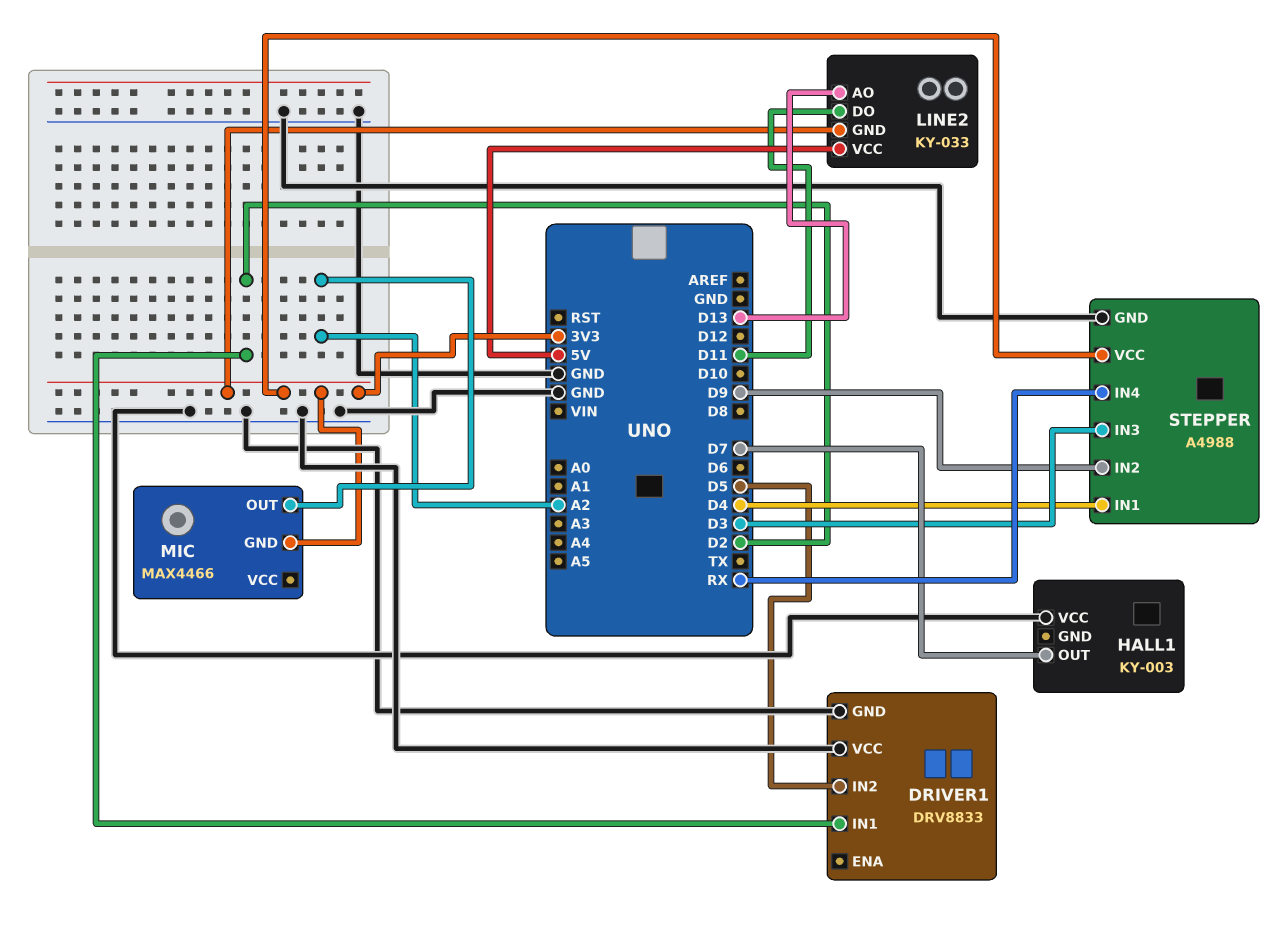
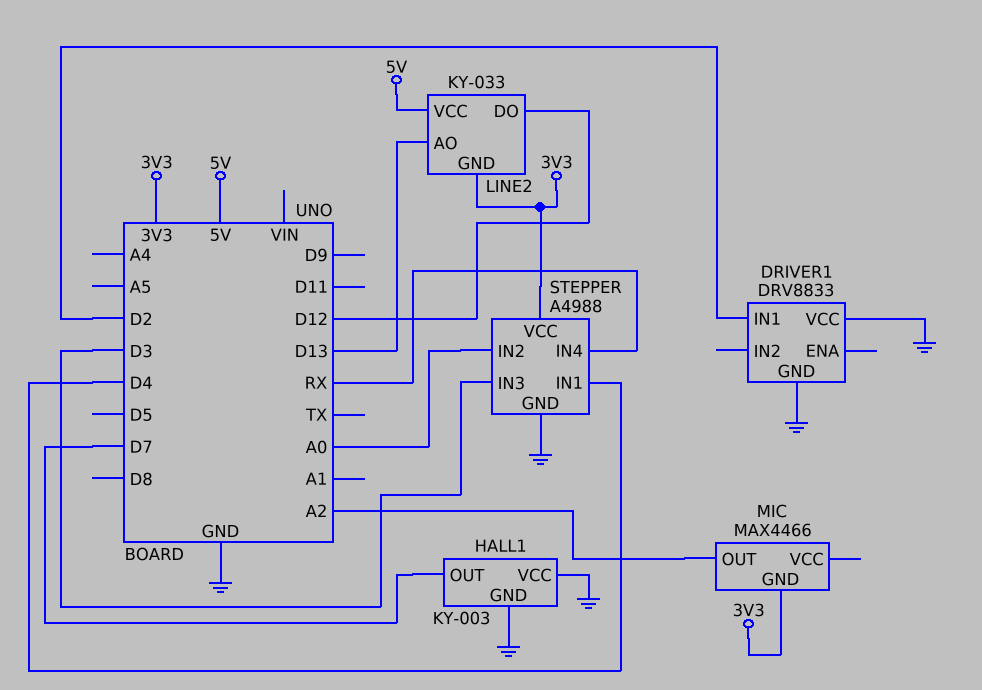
DRIVER1 pin IN2: D5 -> none
HALL1 pin GND: none -> GND
LINE2 pin DO: D11 -> D12
STEPPER pin IN2: D9 -> A0

